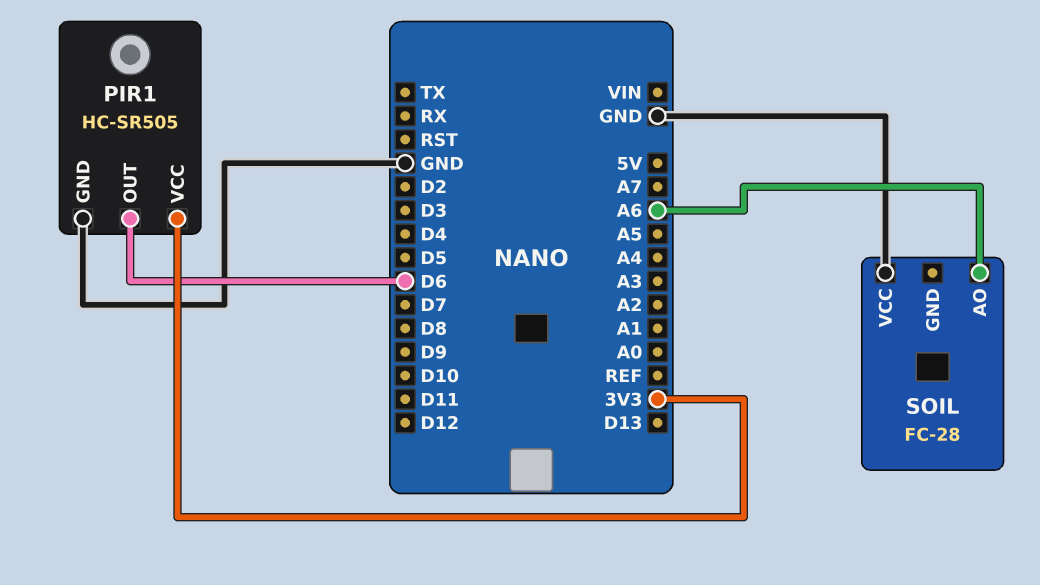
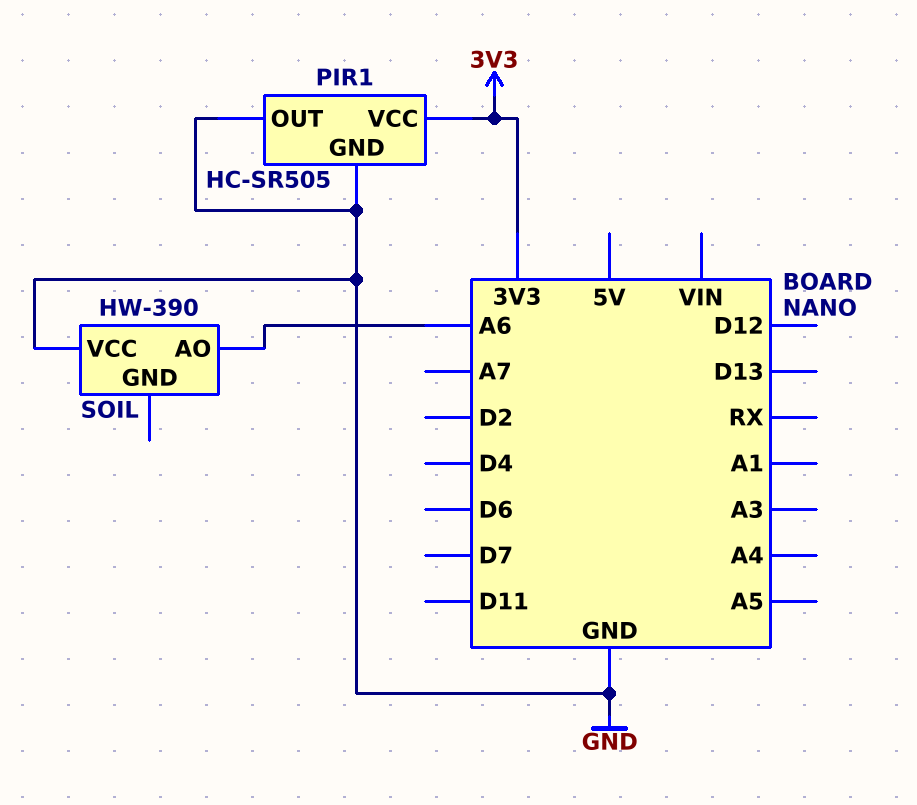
PIR1 pin OUT: D6 -> GND
SOIL: FC-28 -> HW-390

